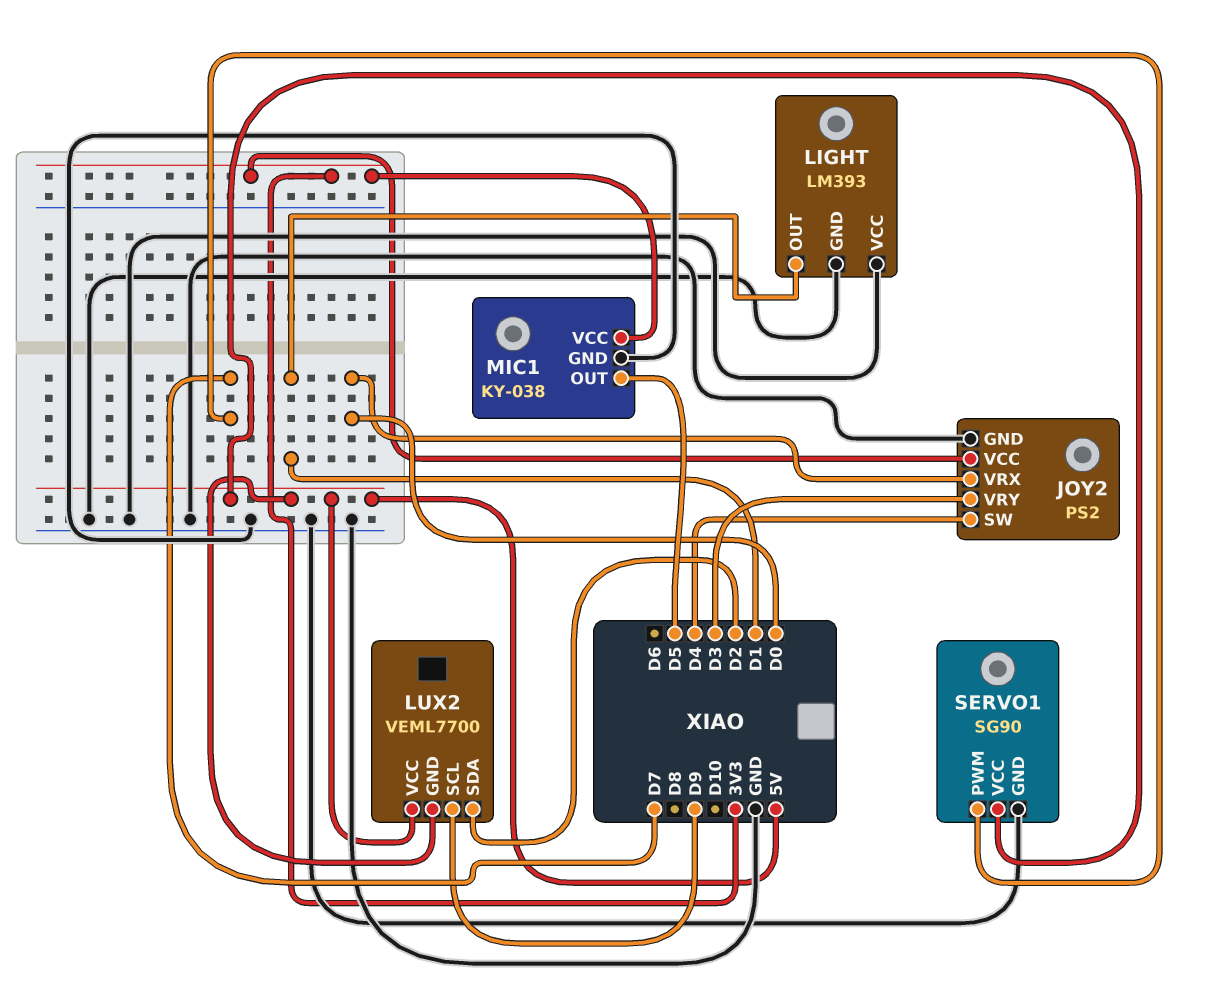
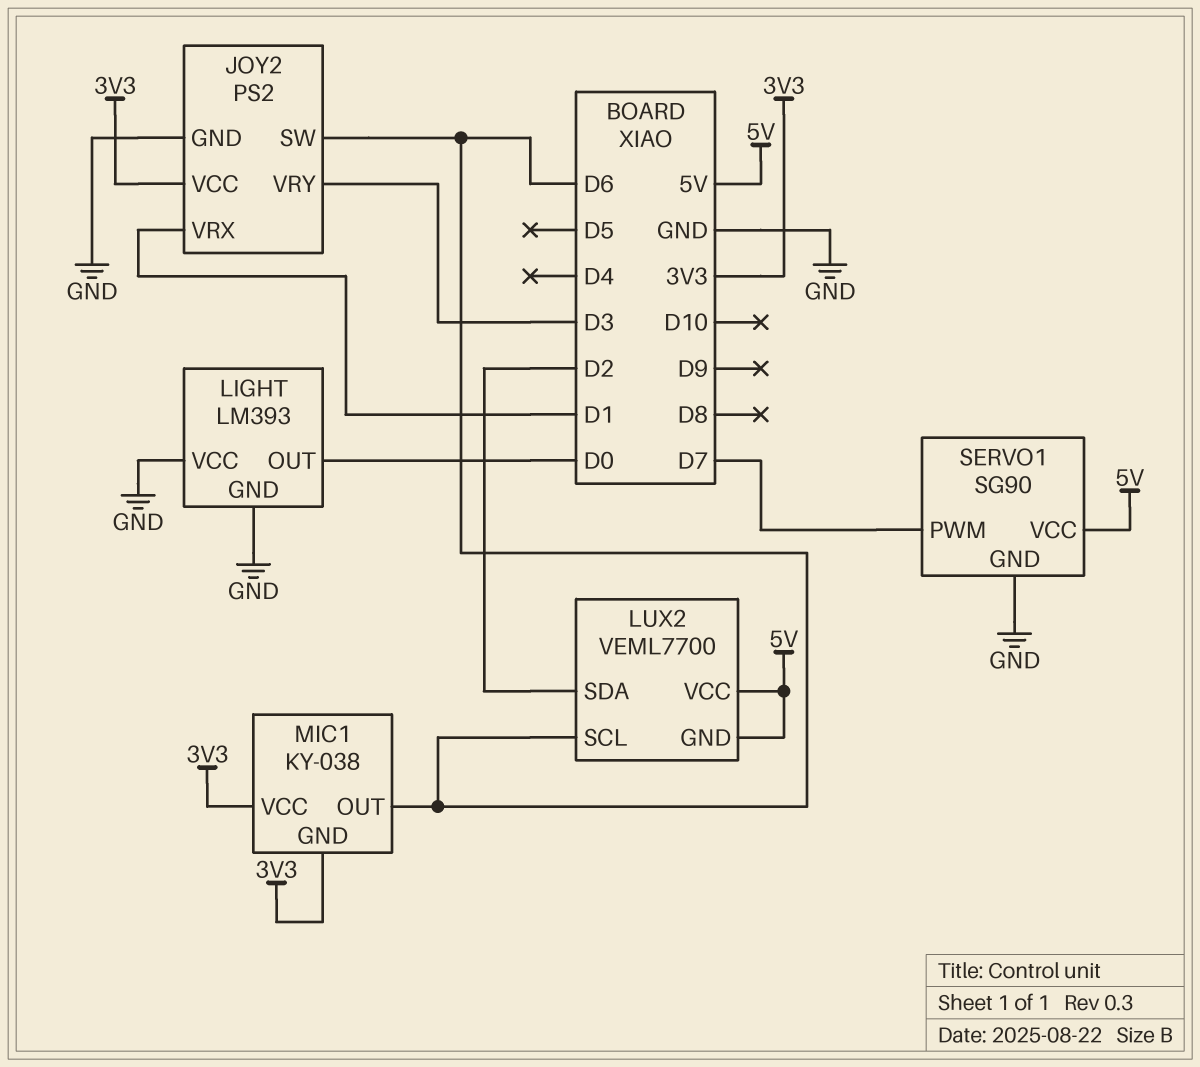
JOY2 pin SW: D4 -> D6
JOY2 pin VRX: D0 -> D1
LIGHT pin OUT: D1 -> D0
LUX2 pin SCL: D9 -> D6
MIC1 pin GND: GND -> 3V3
MIC1 pin OUT: D5 -> D6

